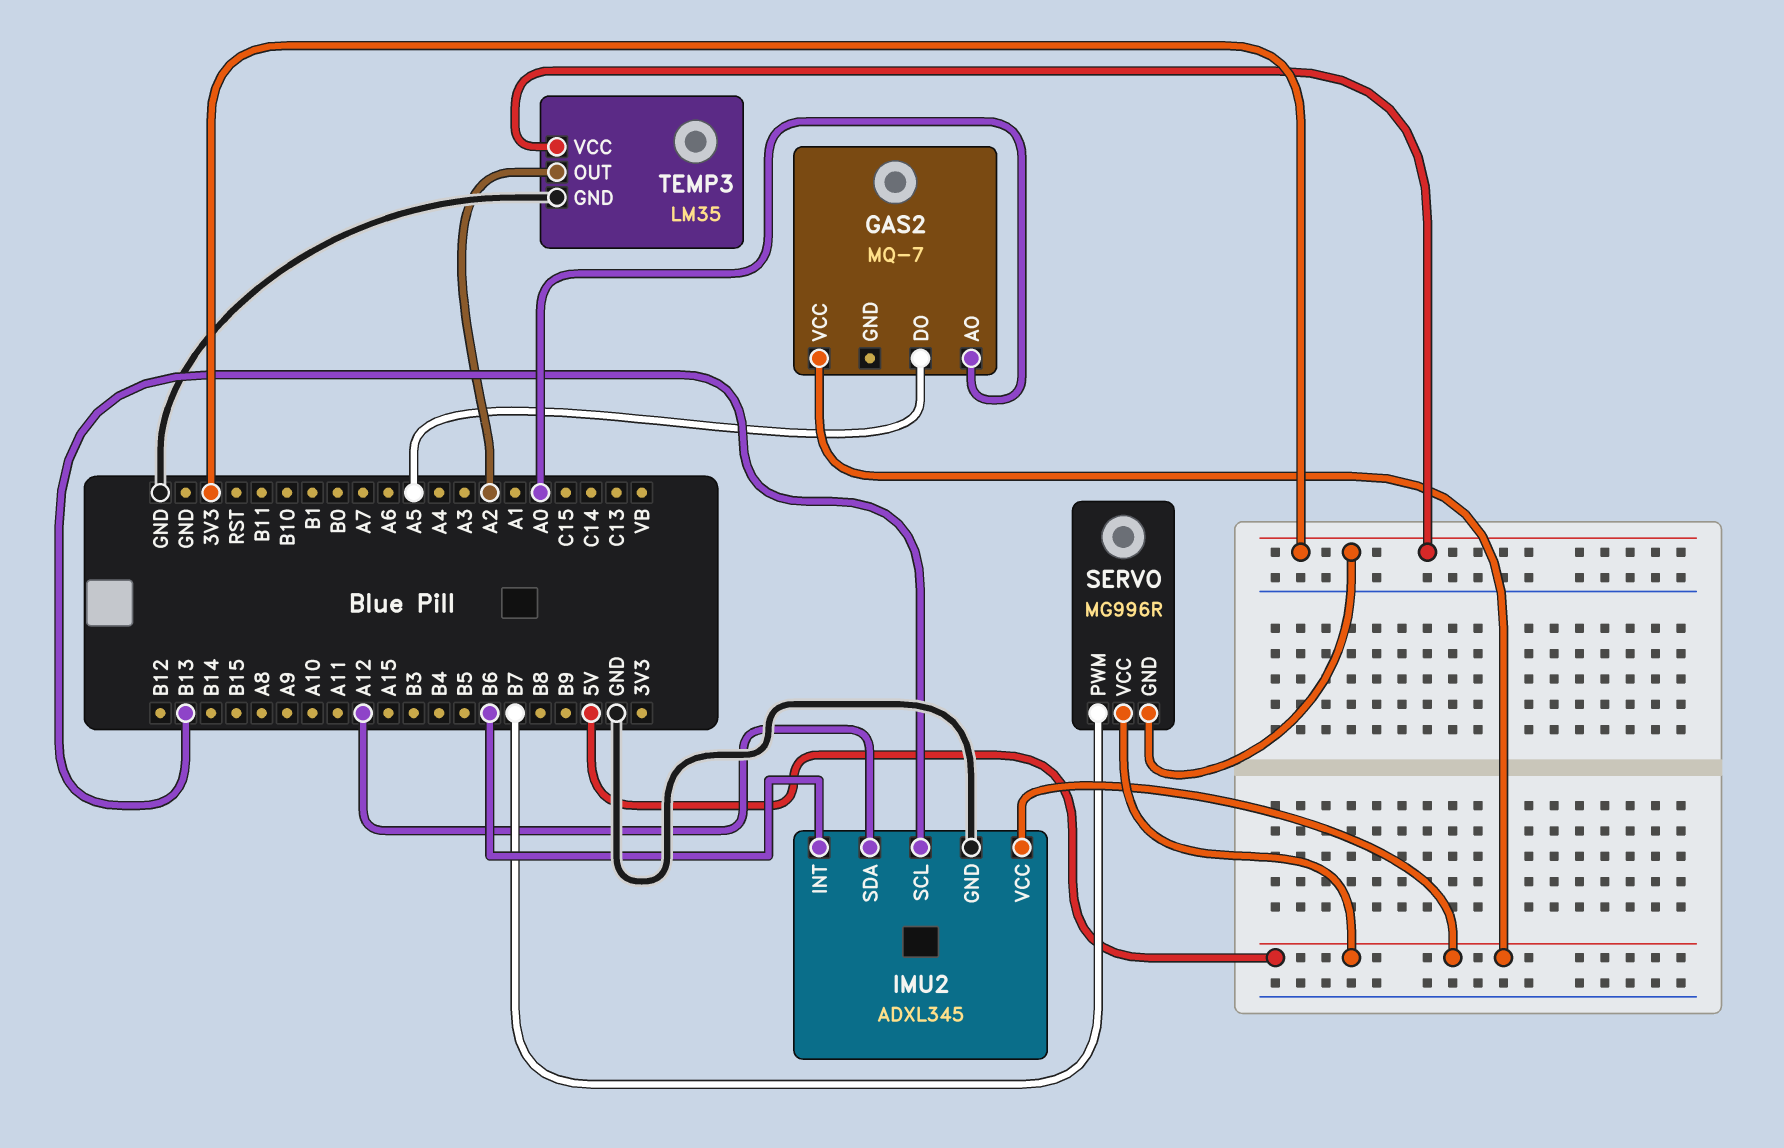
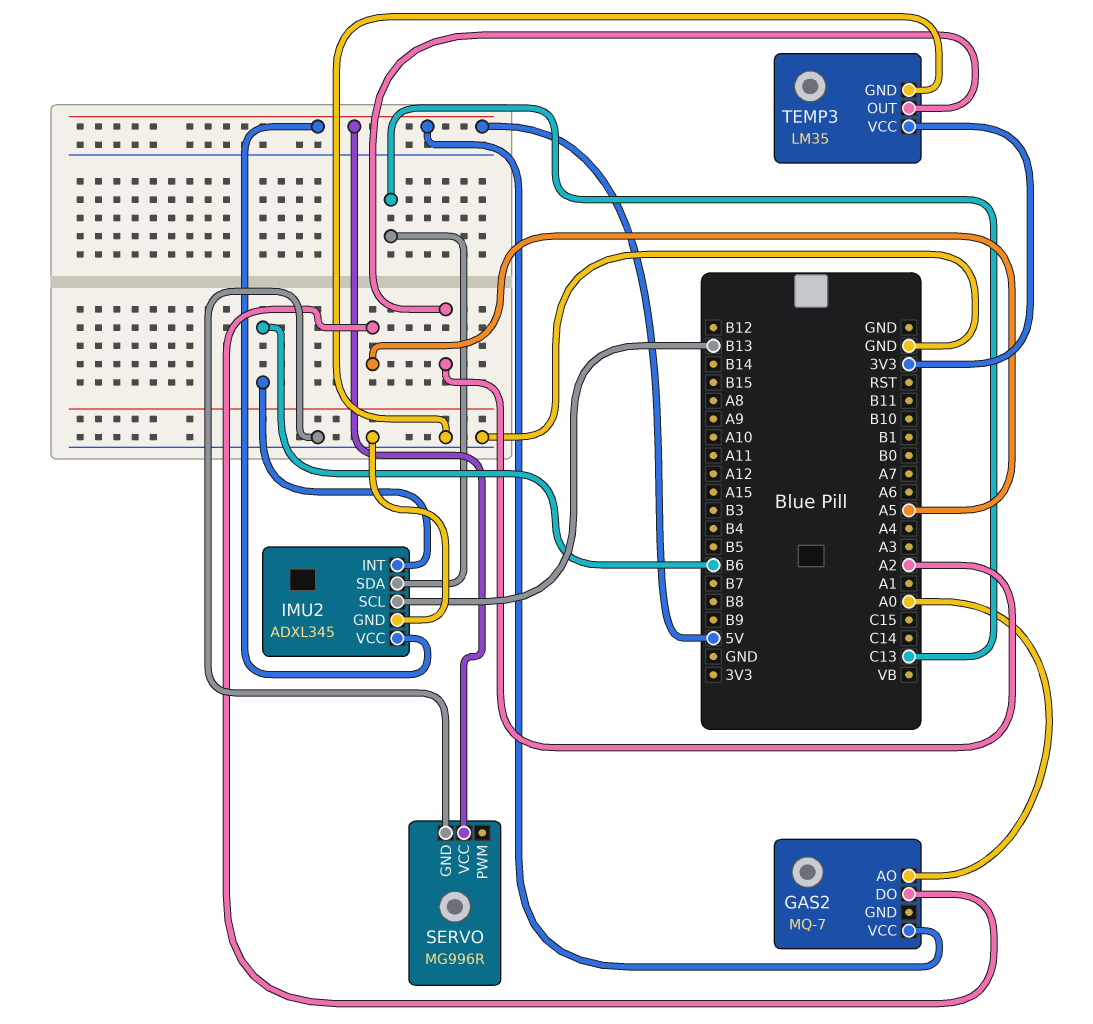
IMU2 pin SDA: A12 -> C13
SERVO pin GND: 3V3 -> GND
SERVO pin PWM: B7 -> none

